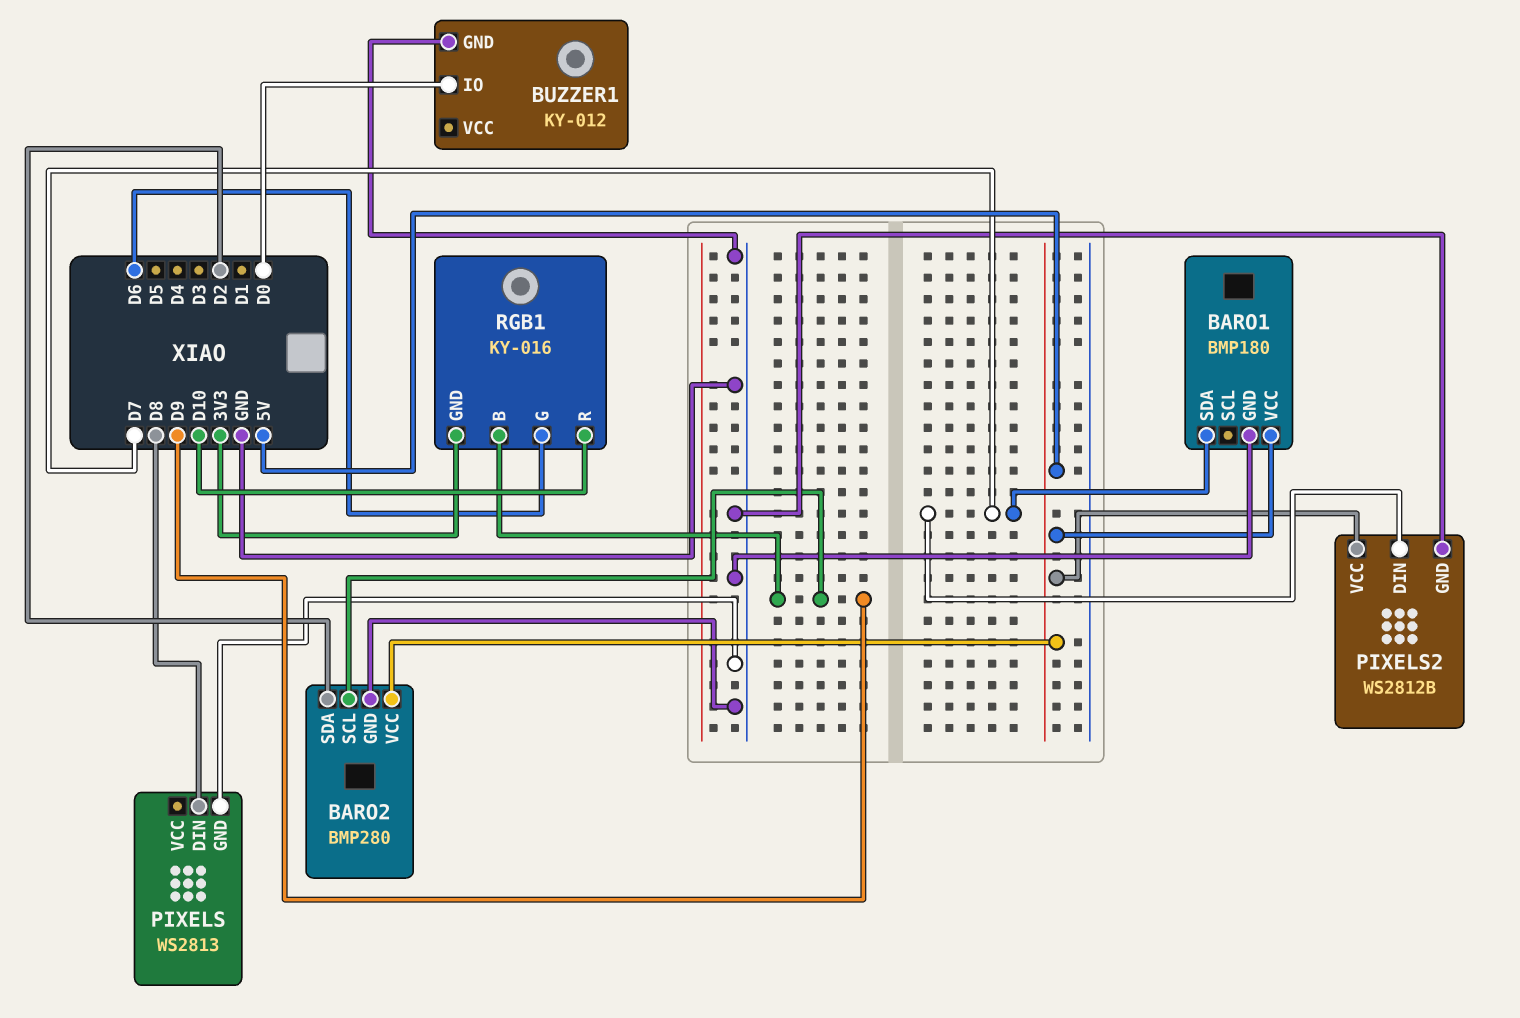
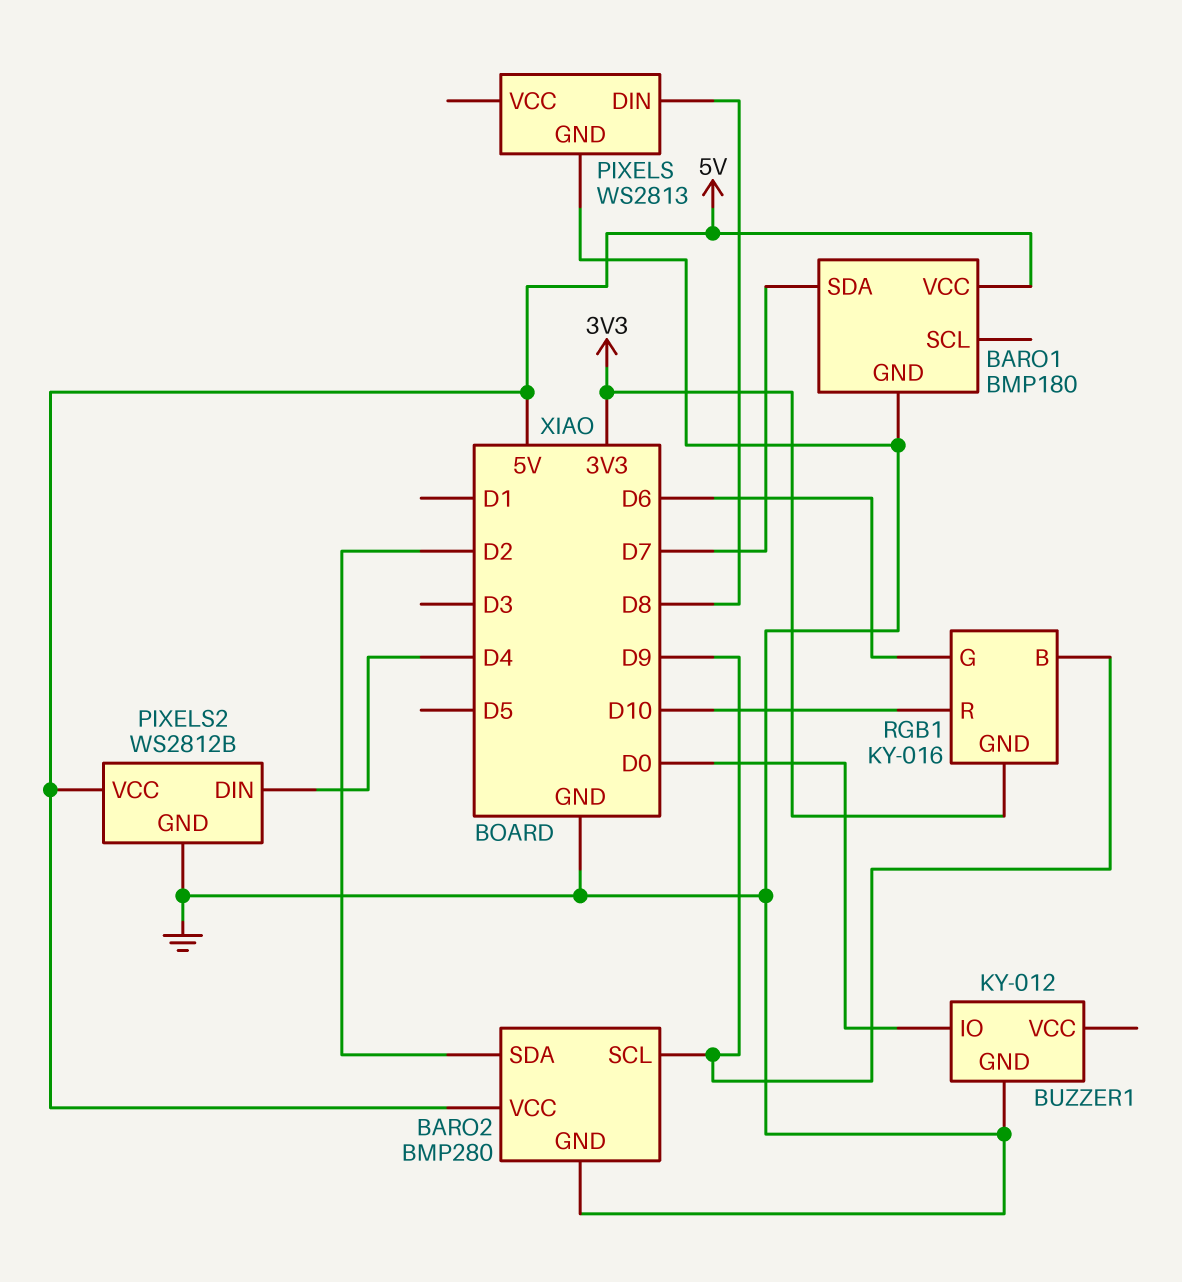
PIXELS2 pin DIN: D7 -> D4

